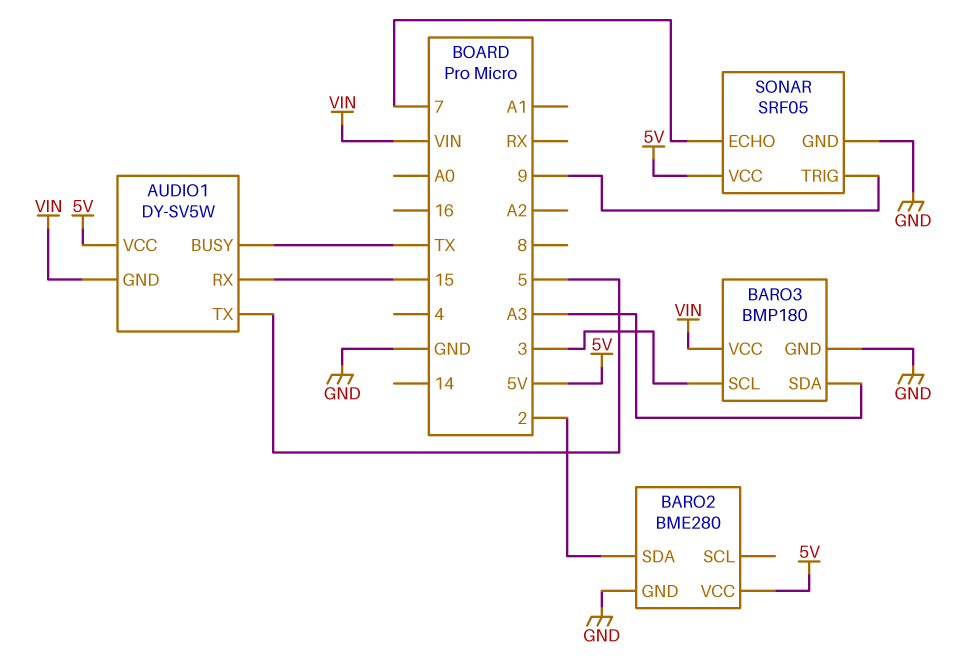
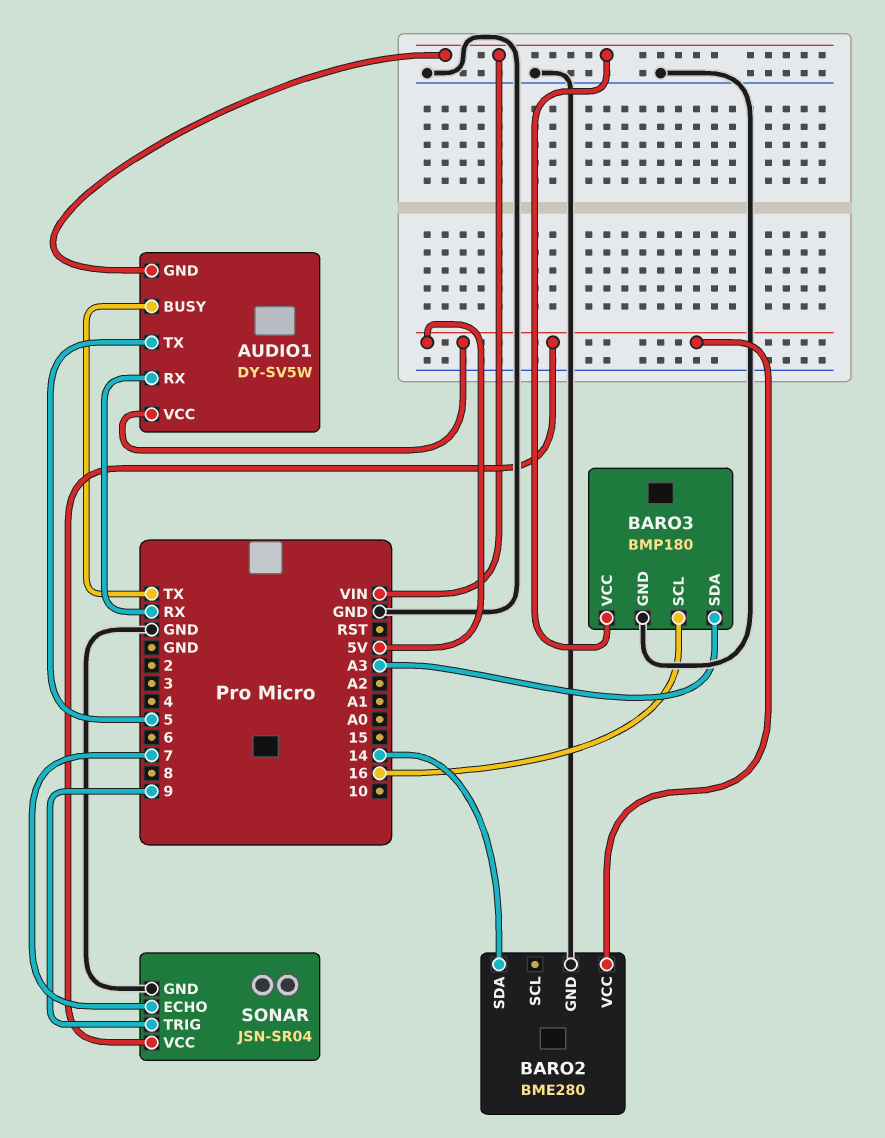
AUDIO1 pin RX: 15 -> RX
BARO2 pin SDA: 2 -> 14
BARO3 pin SCL: 3 -> 16
SONAR: SRF05 -> JSN-SR04

